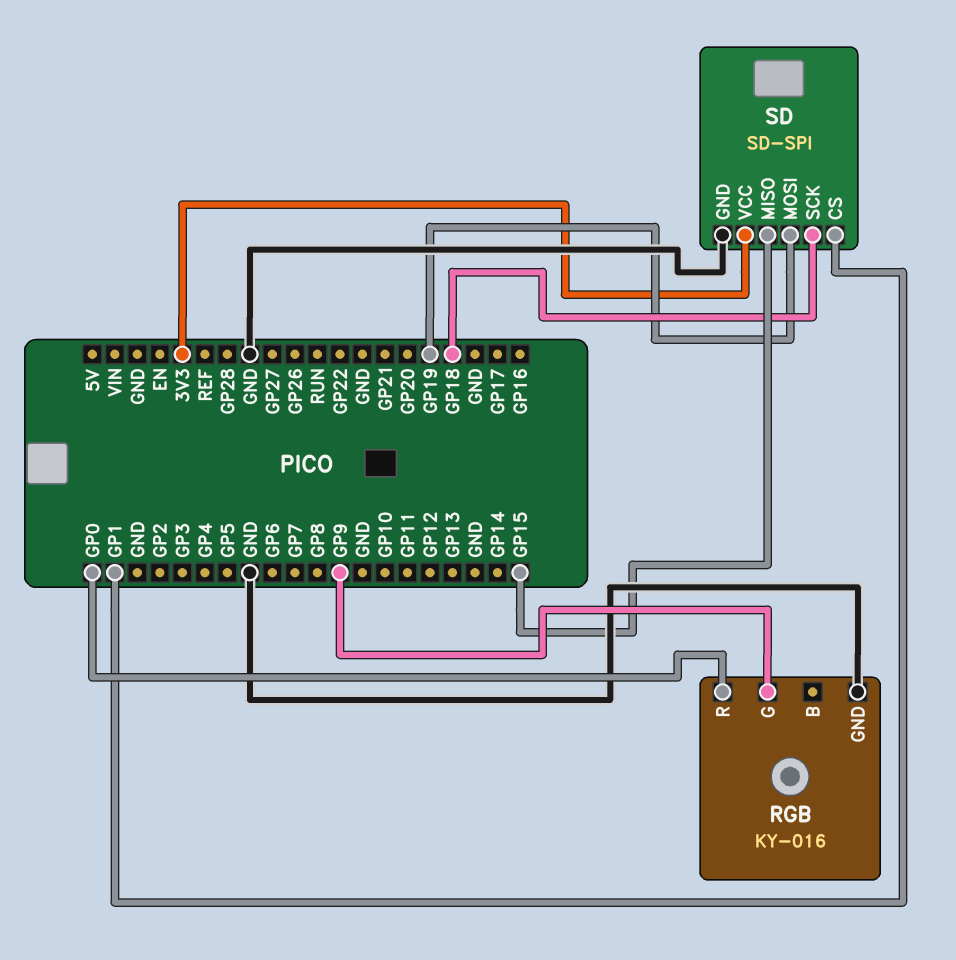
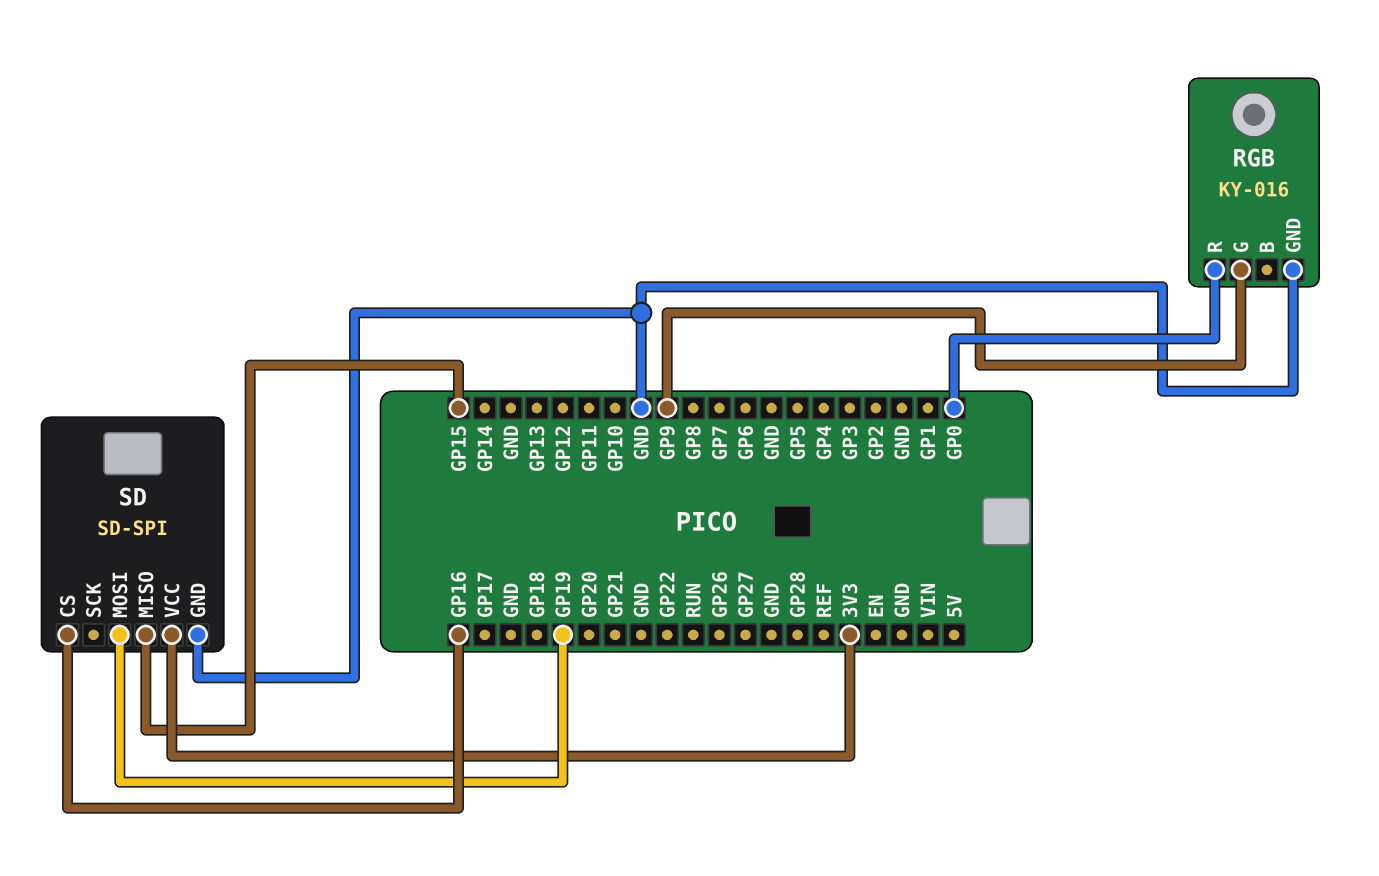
SD pin CS: GP1 -> GP16
SD pin SCK: GP18 -> none

